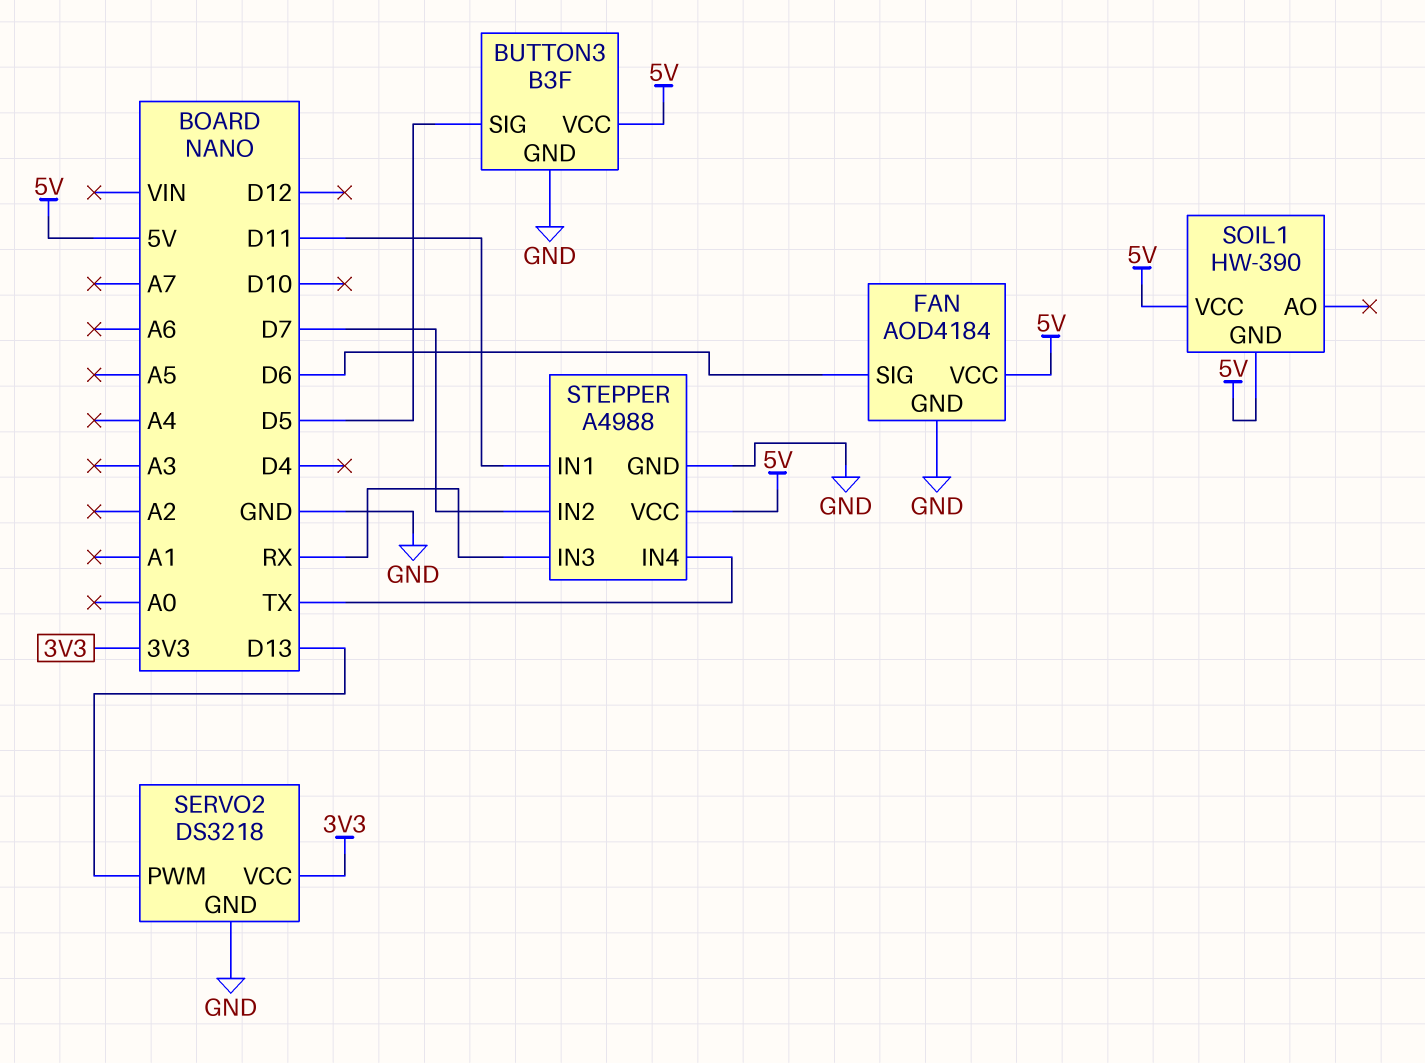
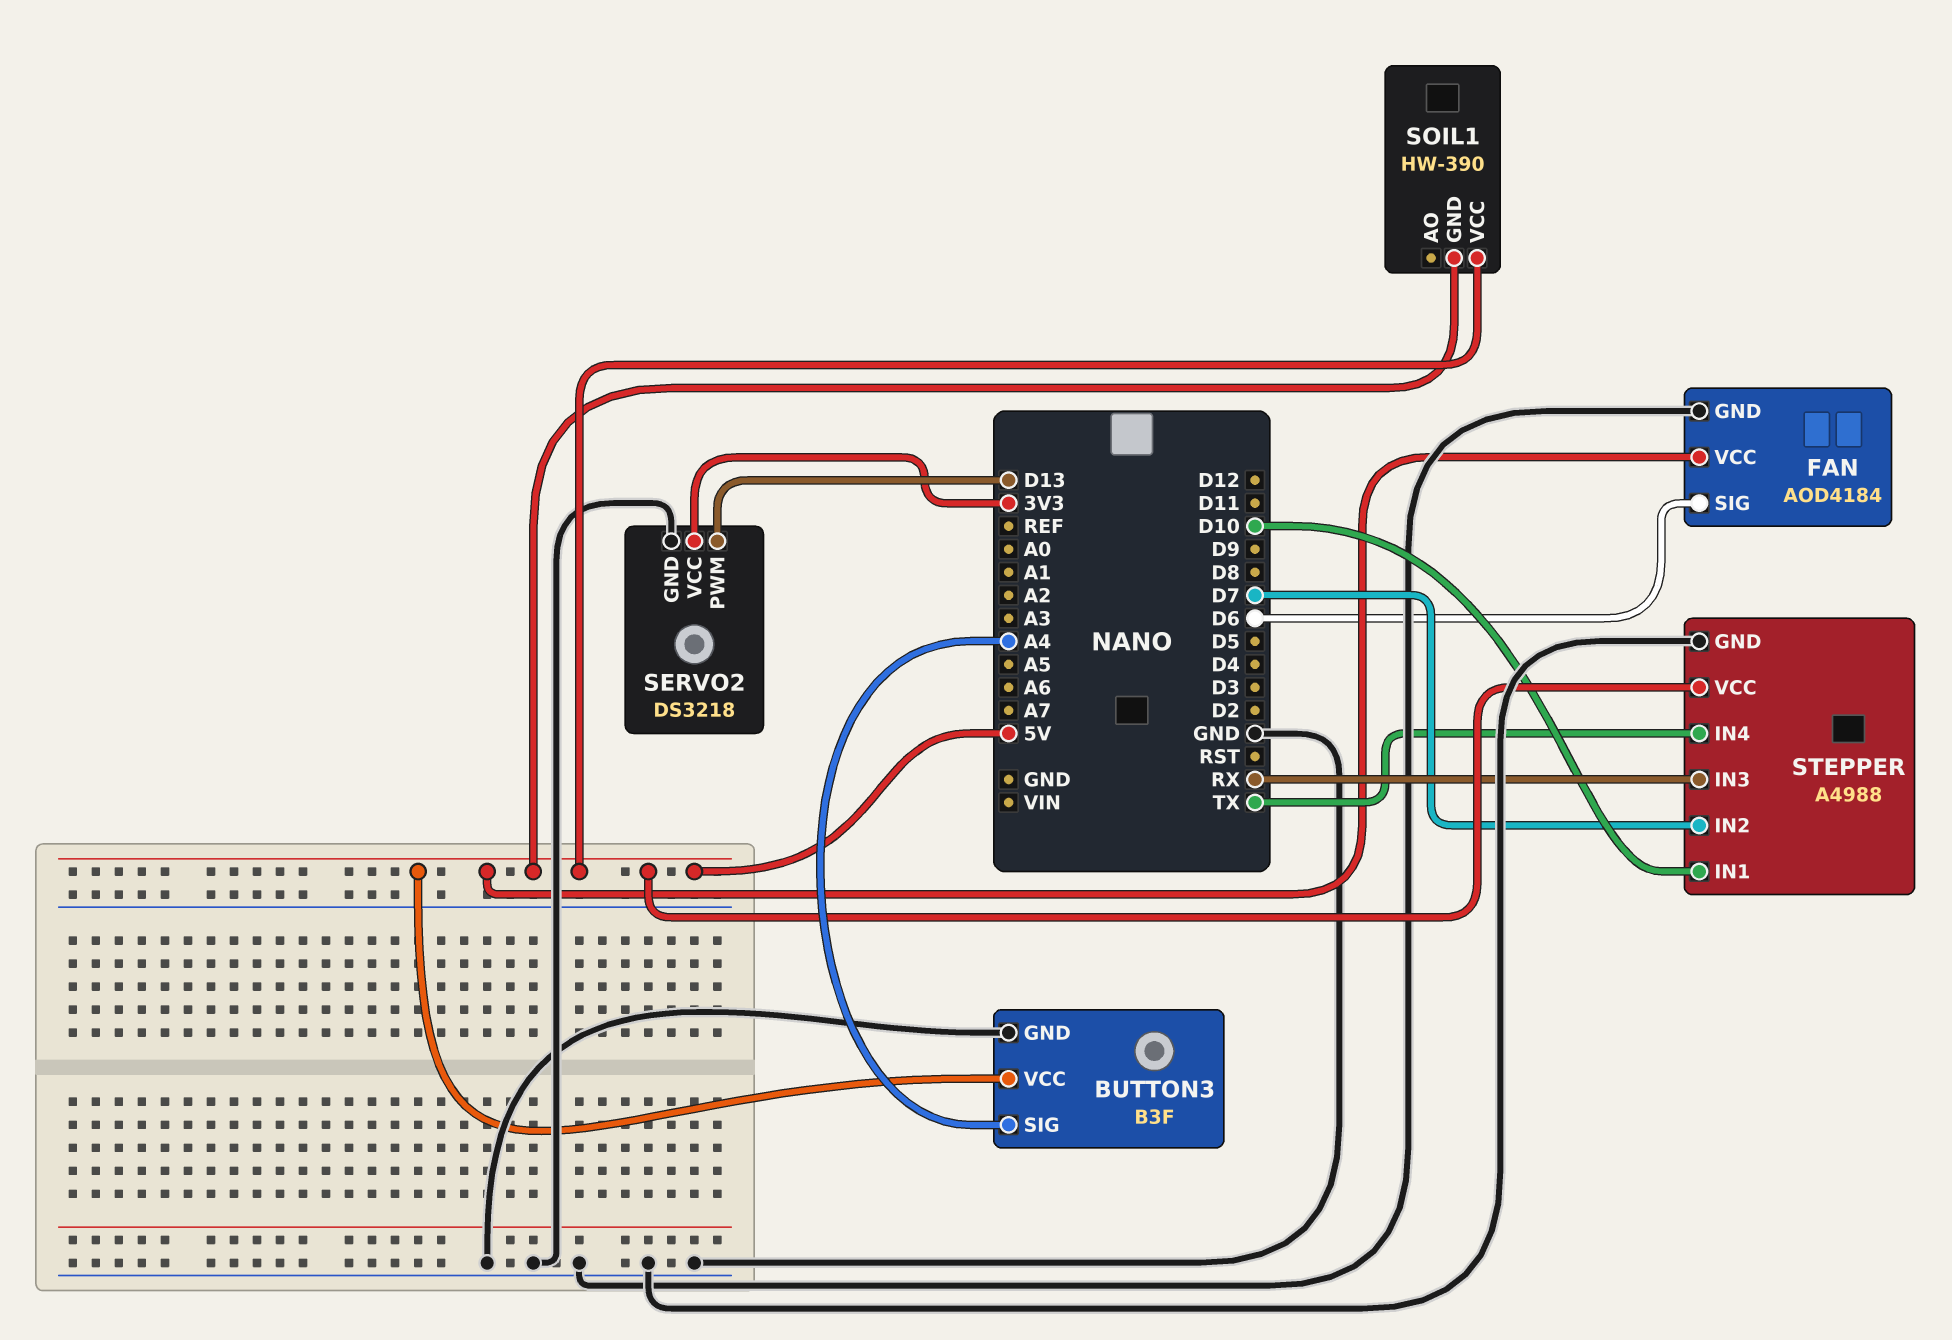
BUTTON3 pin SIG: D5 -> A4
STEPPER pin IN1: D11 -> D10

